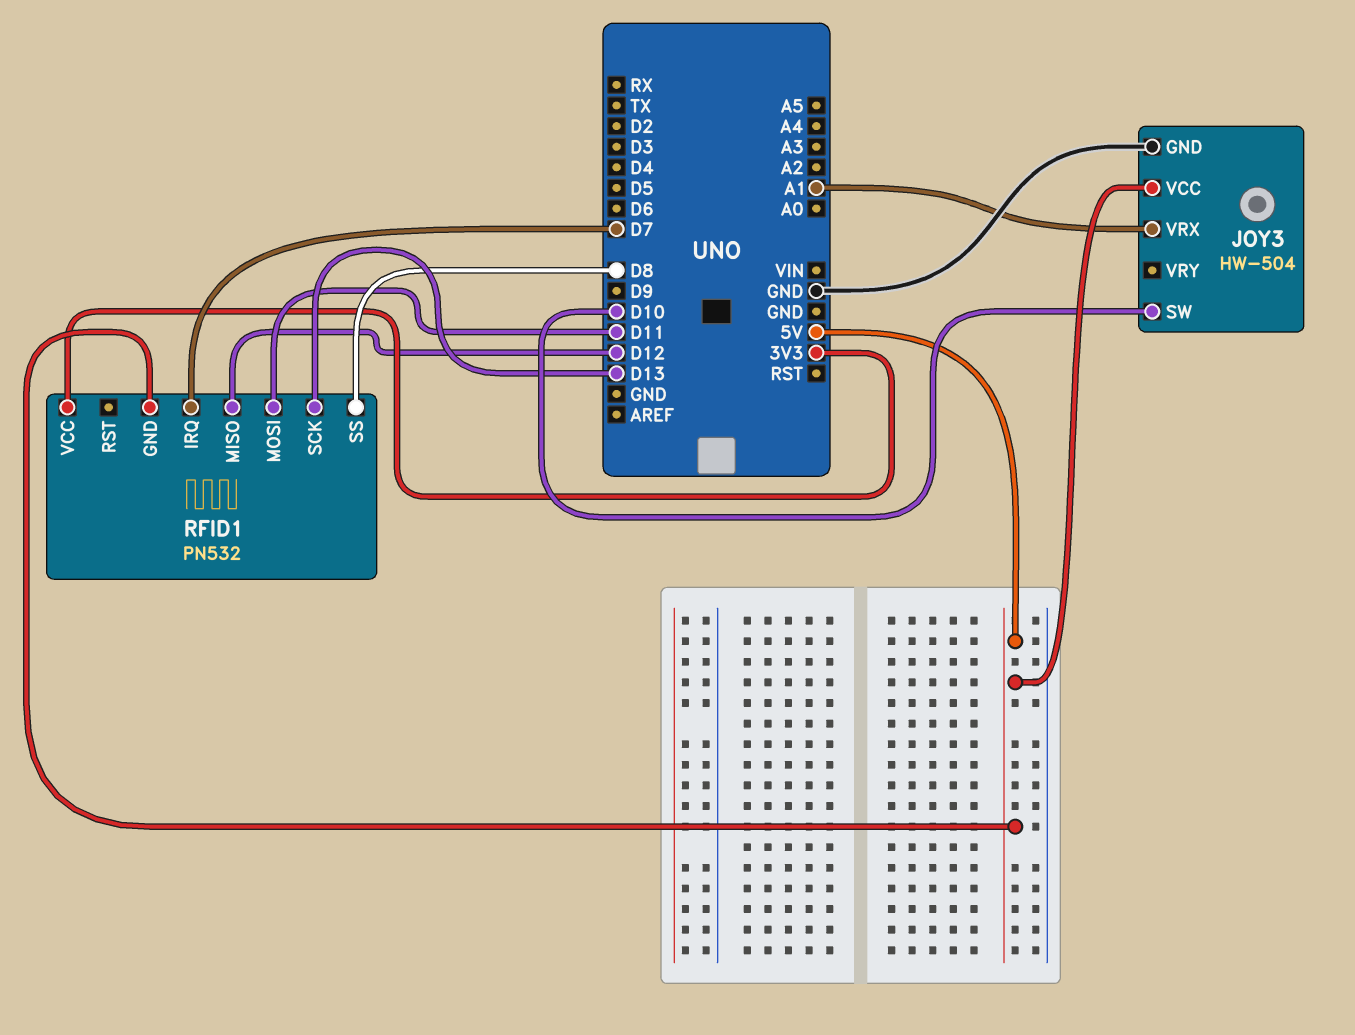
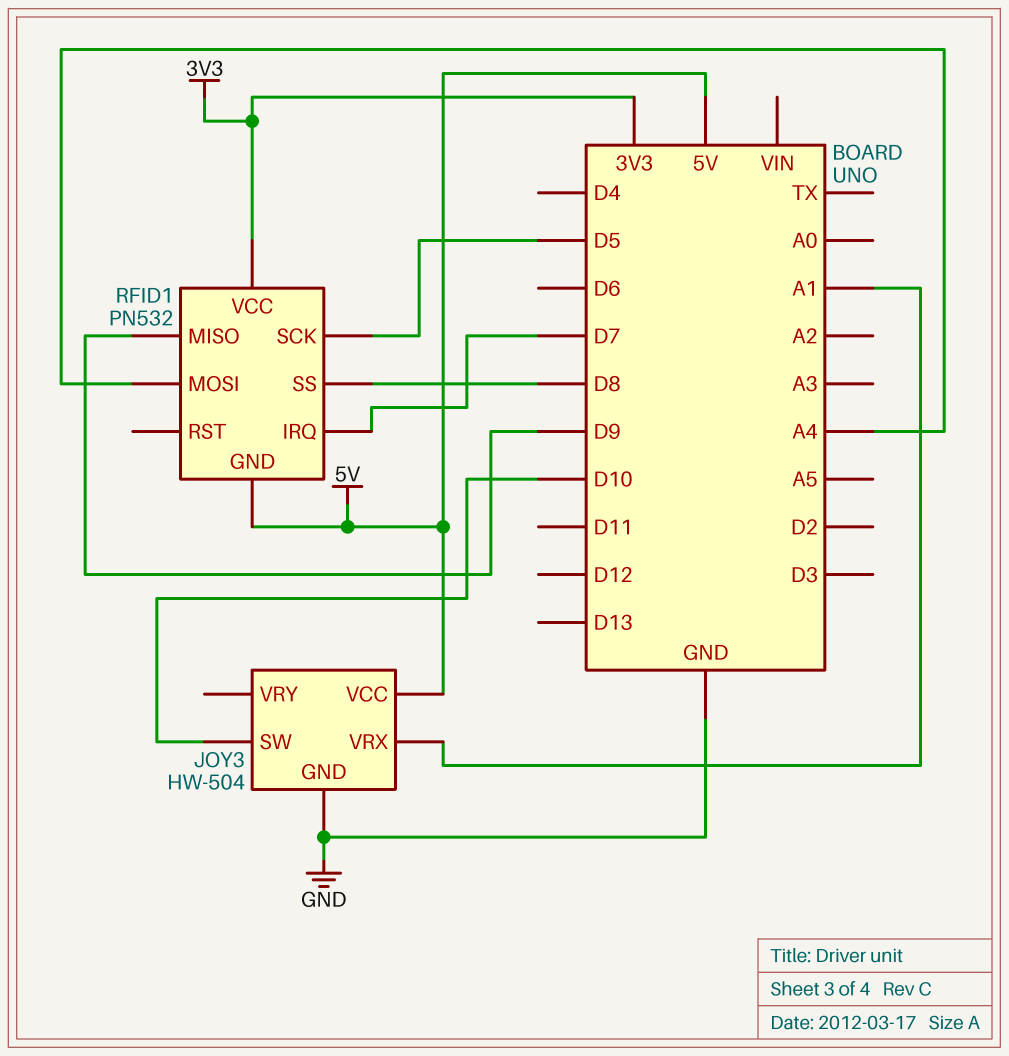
RFID1 pin MISO: D12 -> D9
RFID1 pin MOSI: D11 -> A4
RFID1 pin SCK: D13 -> D5

